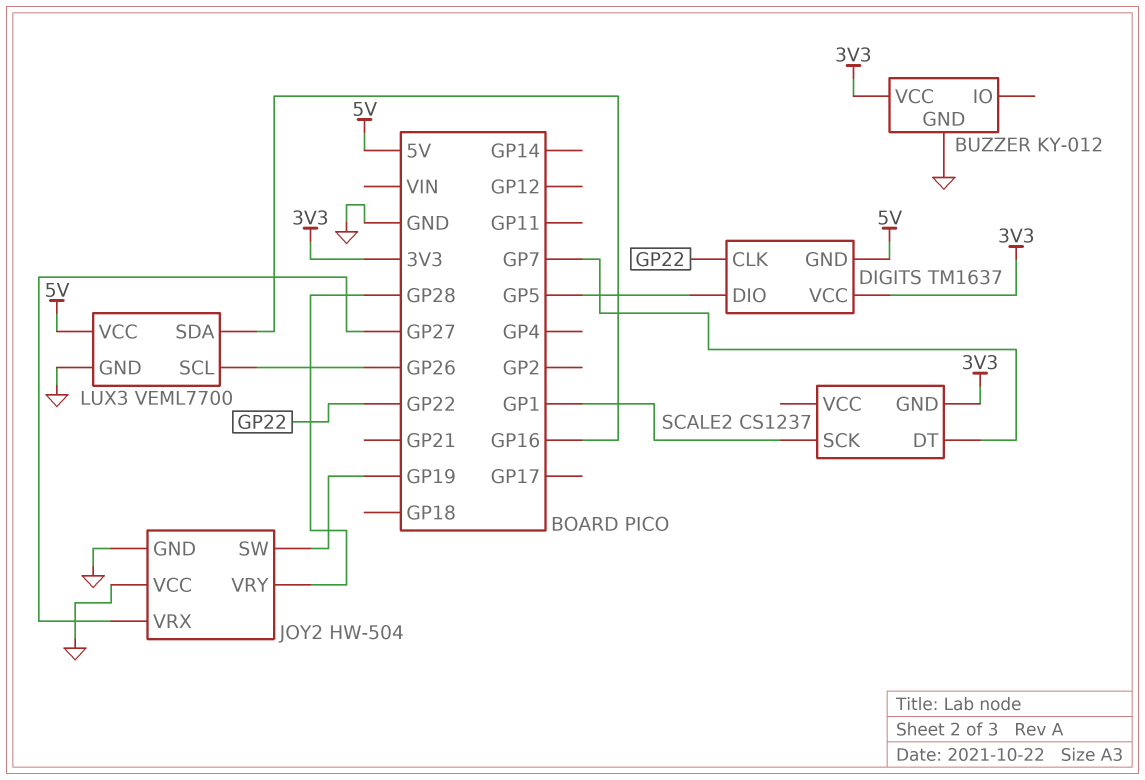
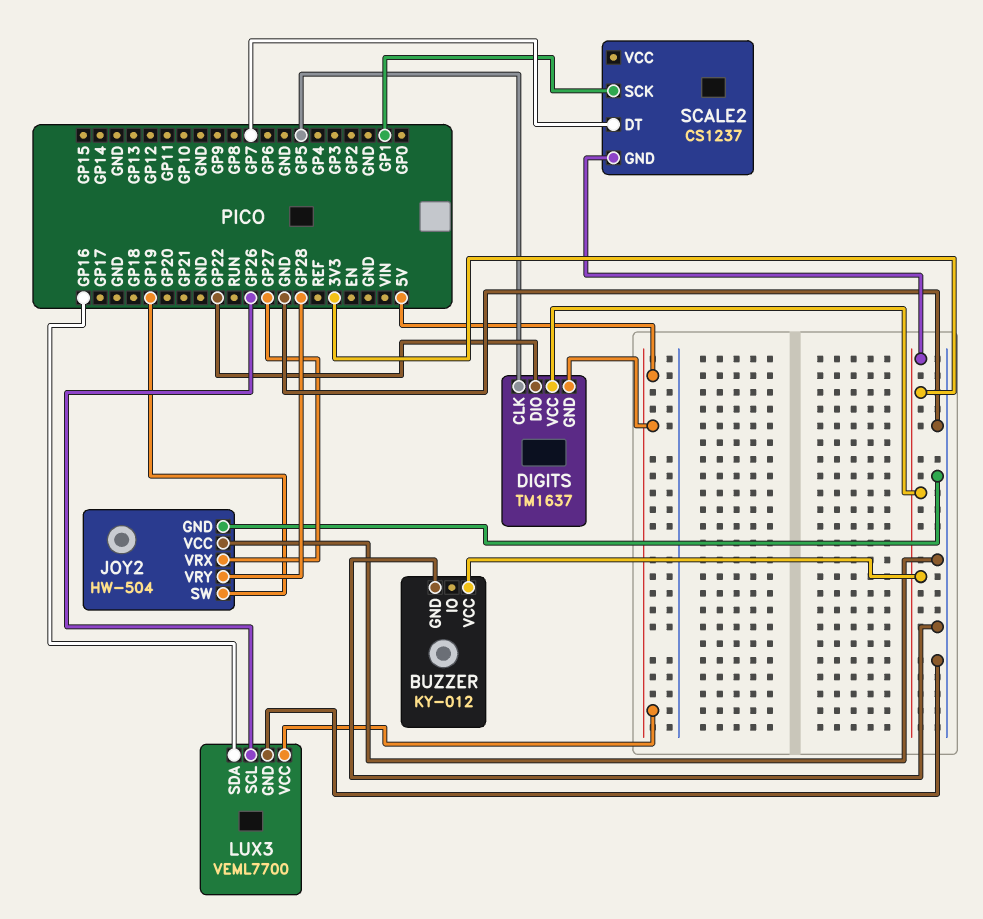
DIGITS pin CLK: GP22 -> GP5
DIGITS pin DIO: GP5 -> GP22

